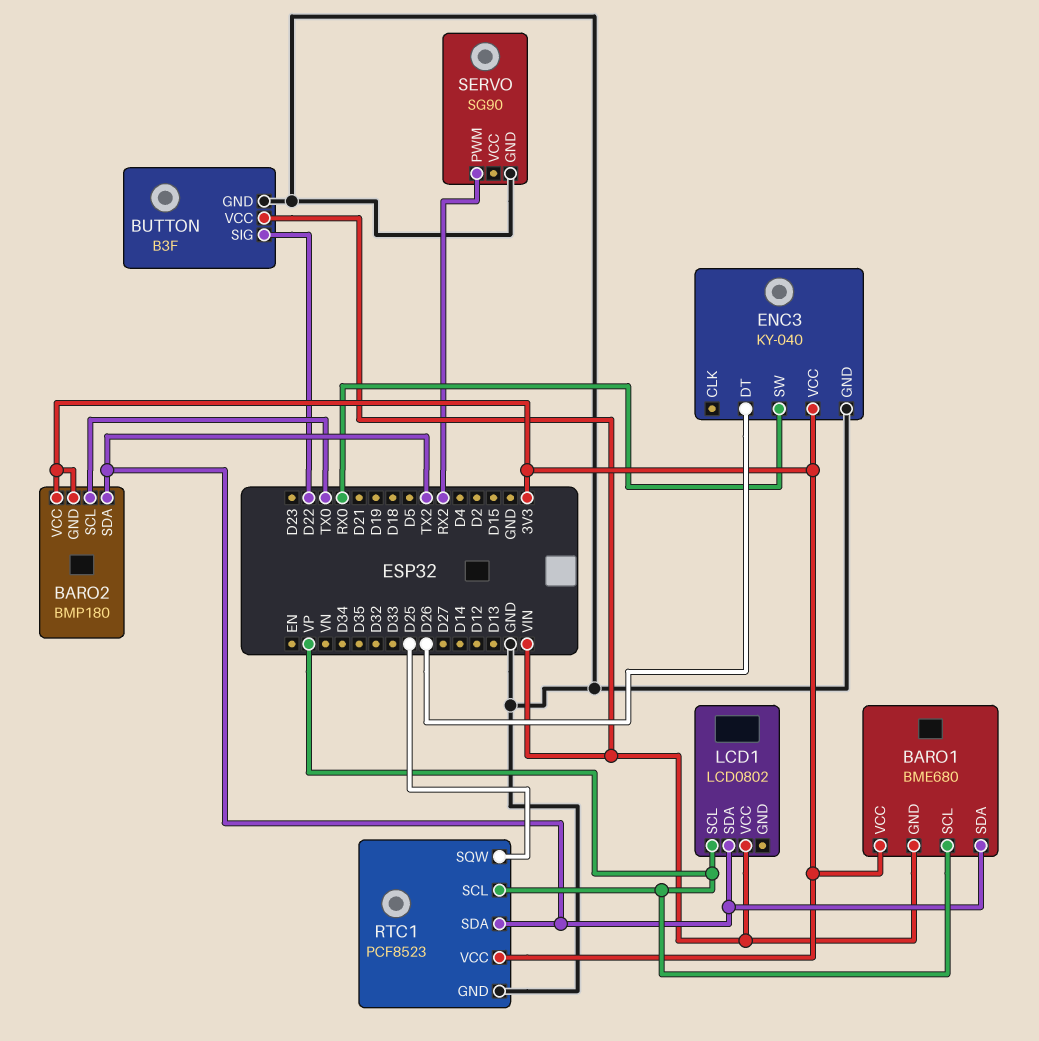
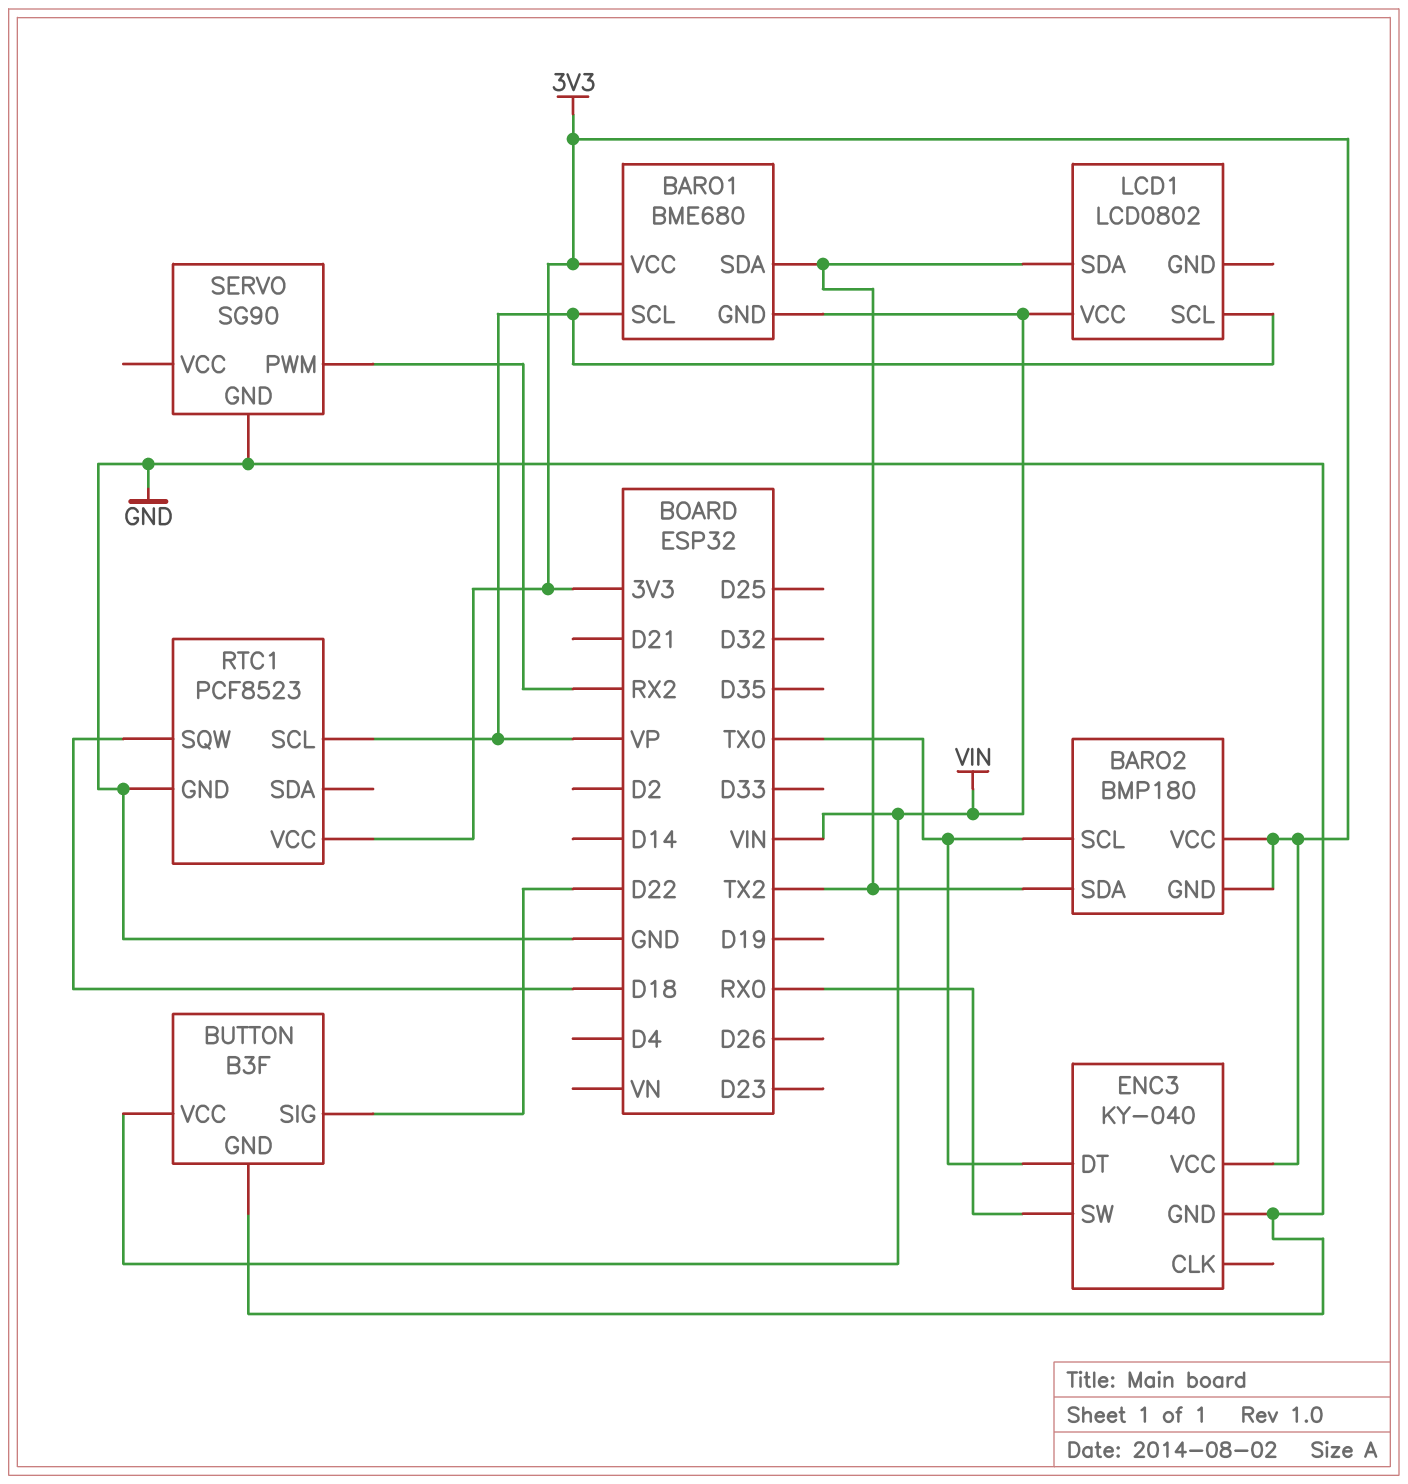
ENC3 pin DT: D26 -> TX0
RTC1 pin SDA: TX2 -> none
RTC1 pin SQW: D25 -> D18

